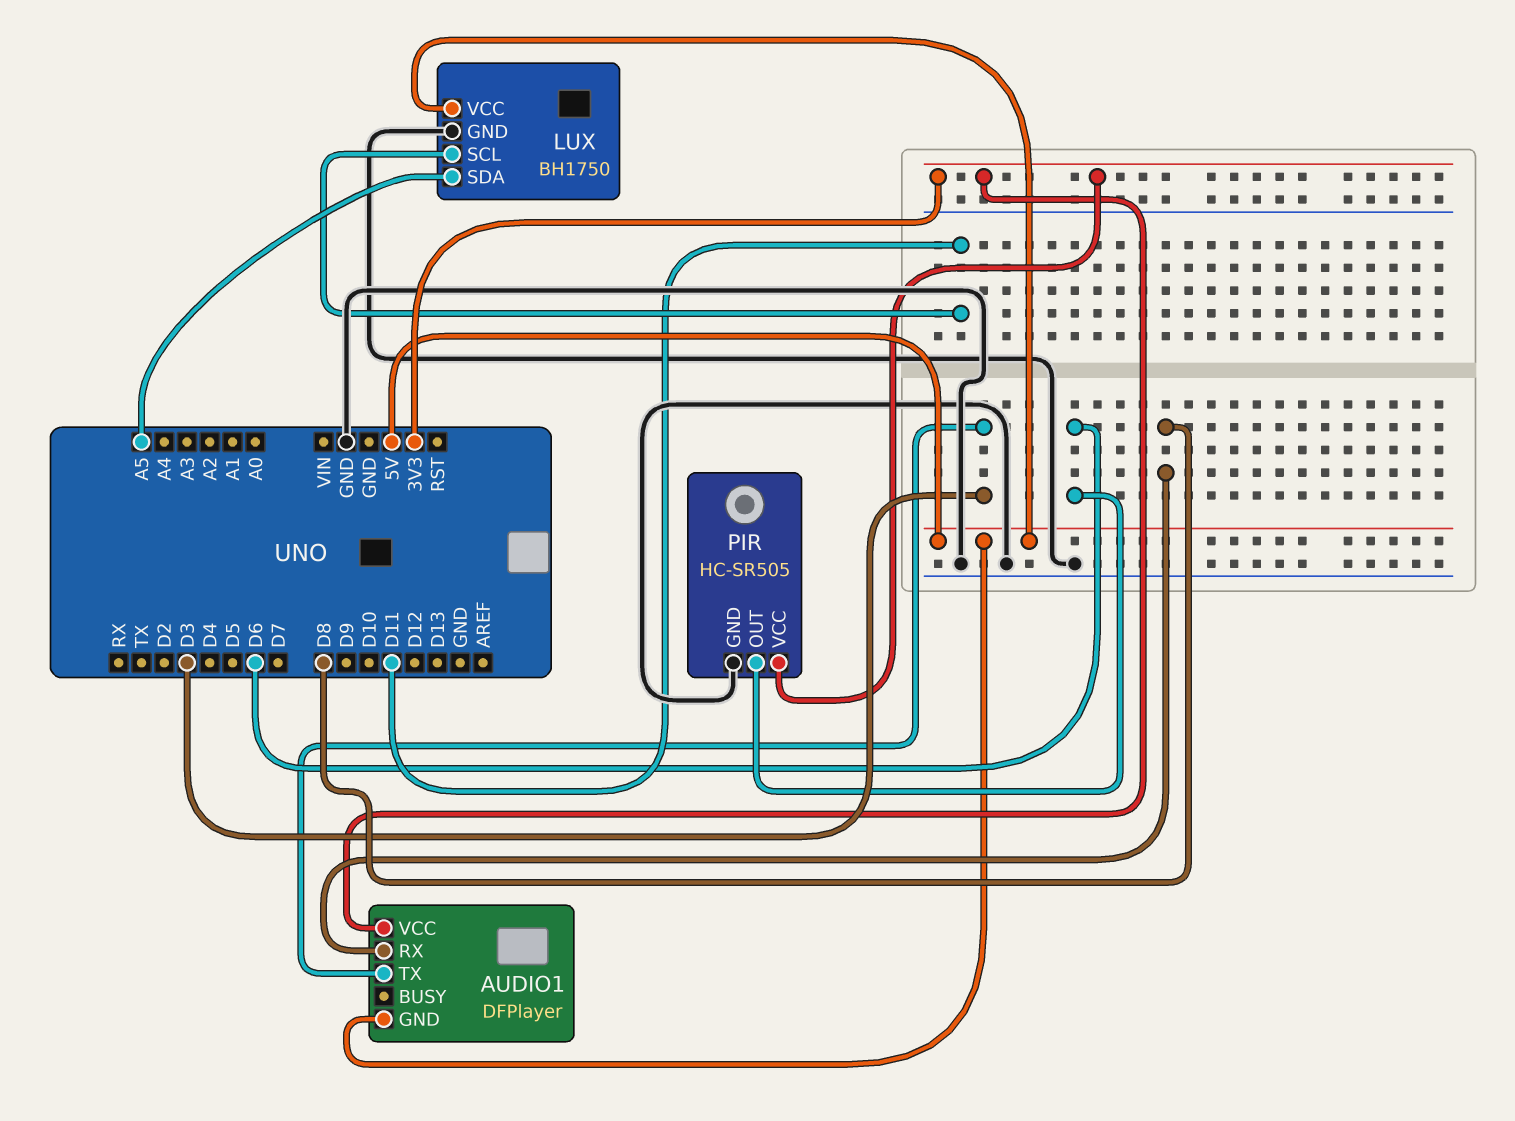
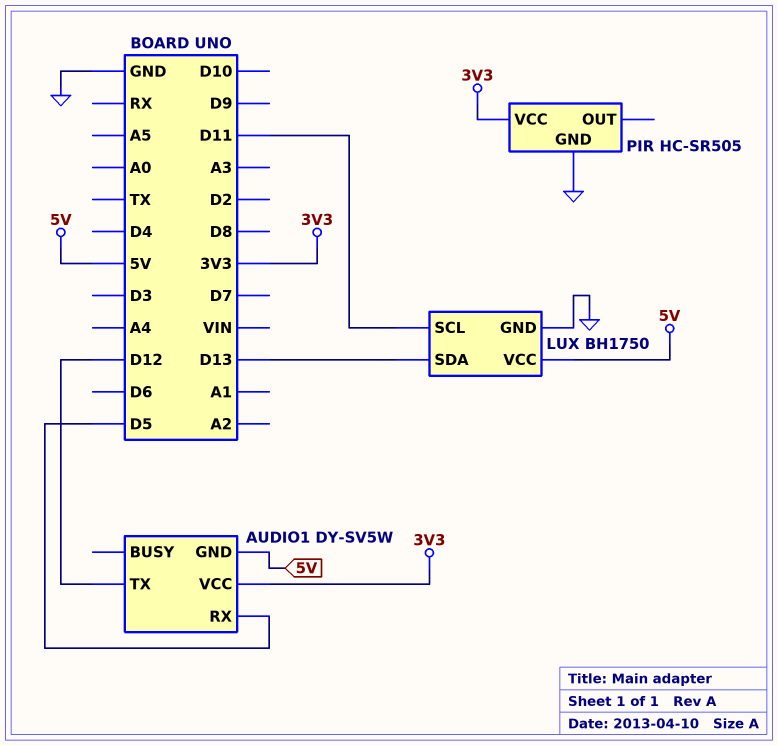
AUDIO1: DFPlayer -> DY-SV5W
AUDIO1 pin RX: D8 -> D5
AUDIO1 pin TX: D3 -> D12
LUX pin SDA: A5 -> D13
PIR pin OUT: D6 -> none

